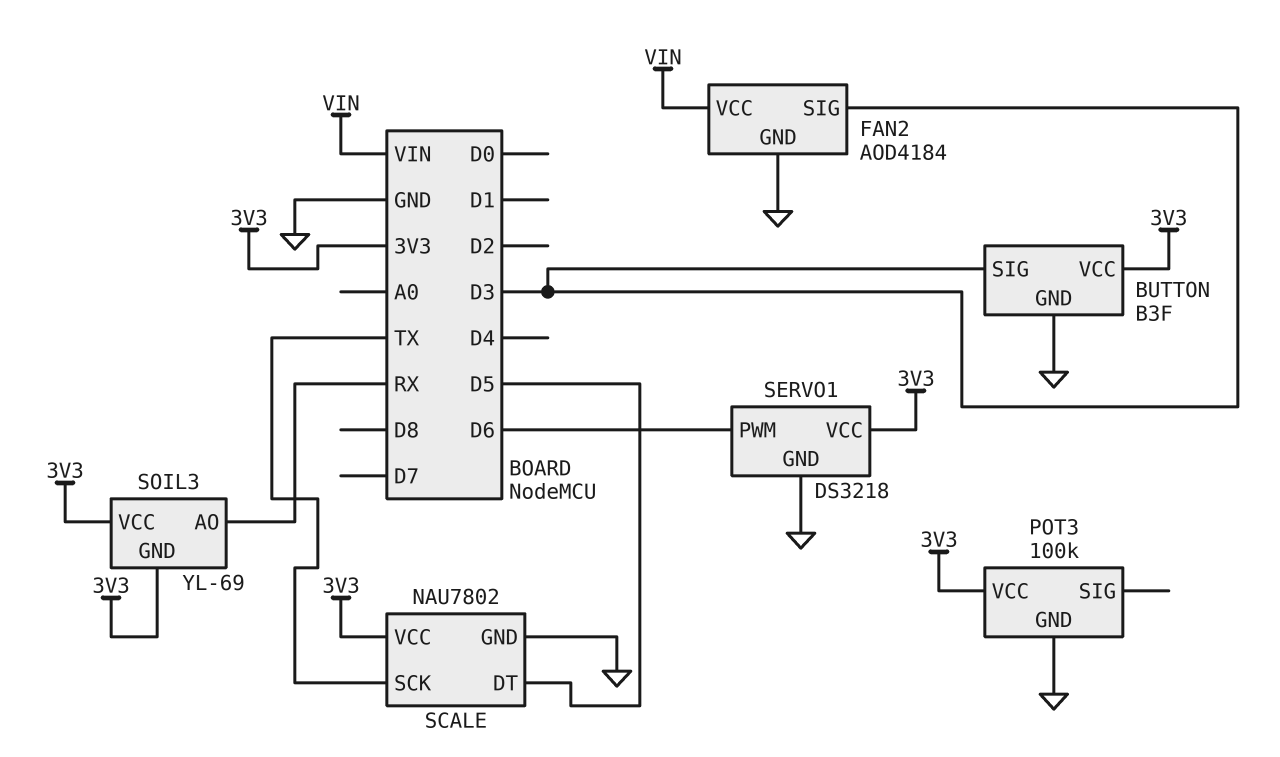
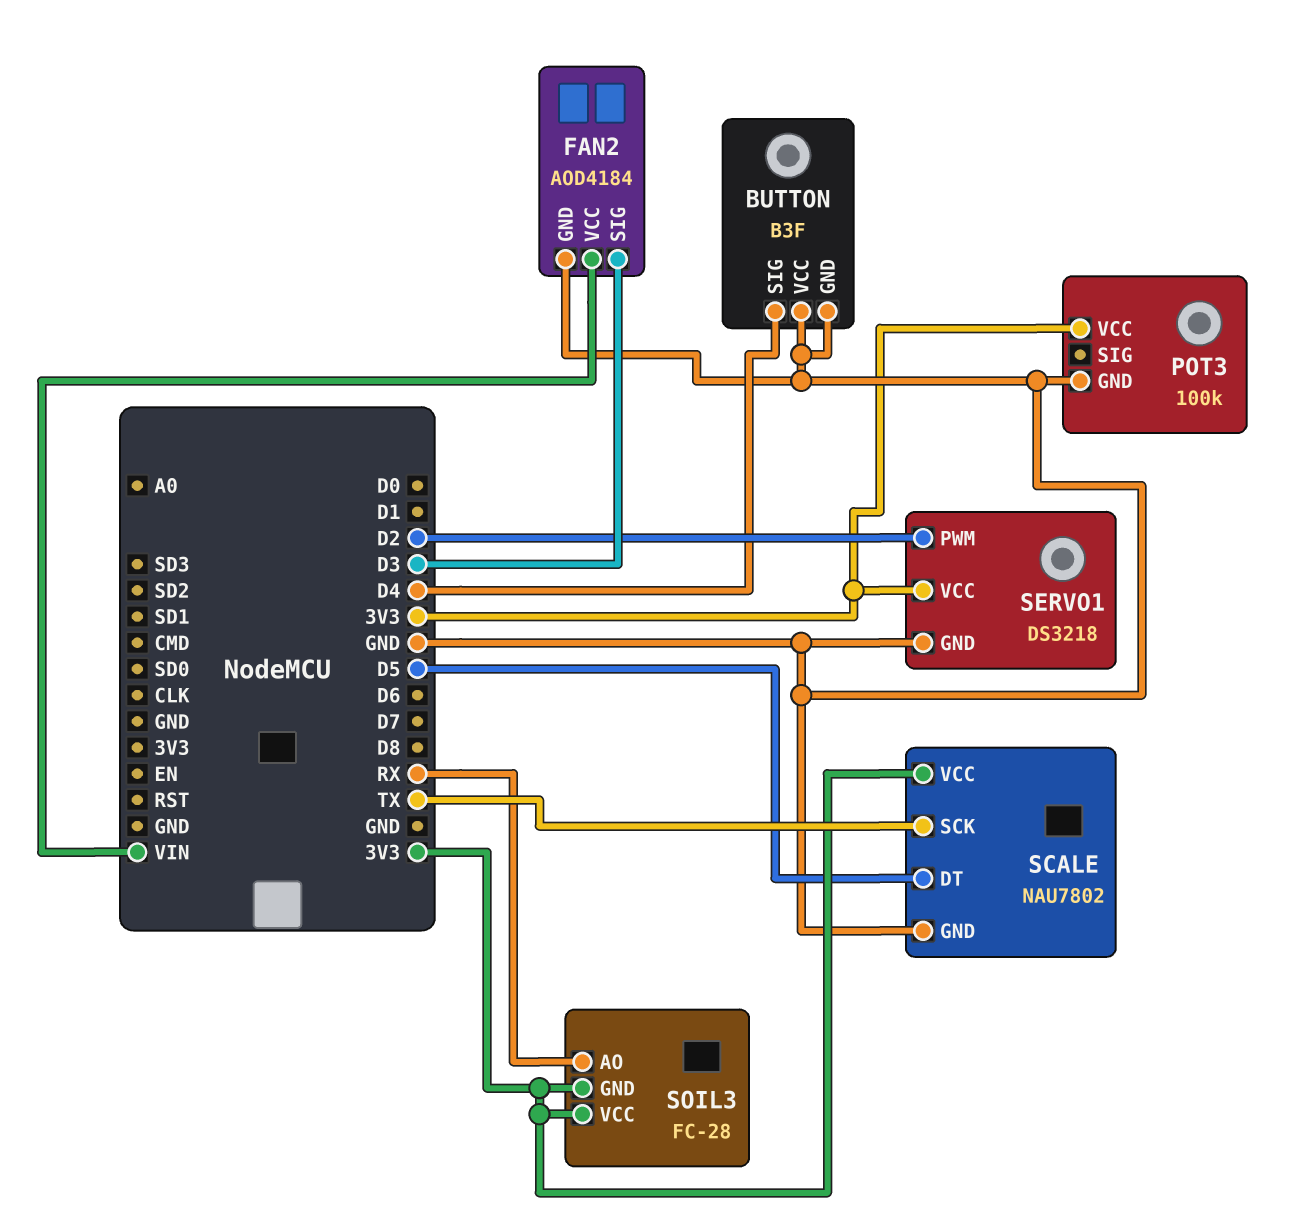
BUTTON pin SIG: D3 -> D4
BUTTON pin VCC: 3V3 -> GND
SERVO1 pin PWM: D6 -> D2
SOIL3: YL-69 -> FC-28

